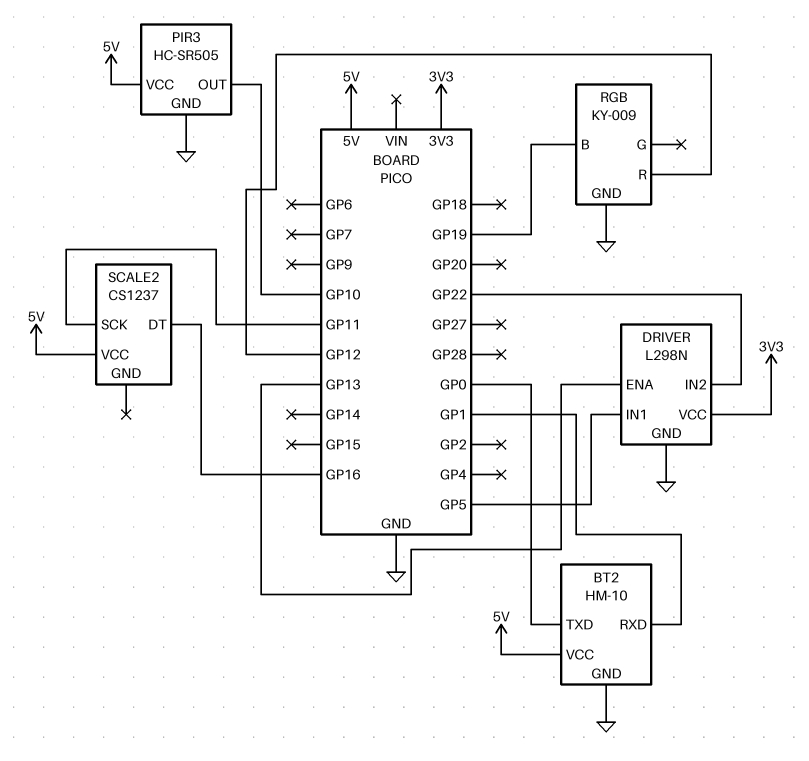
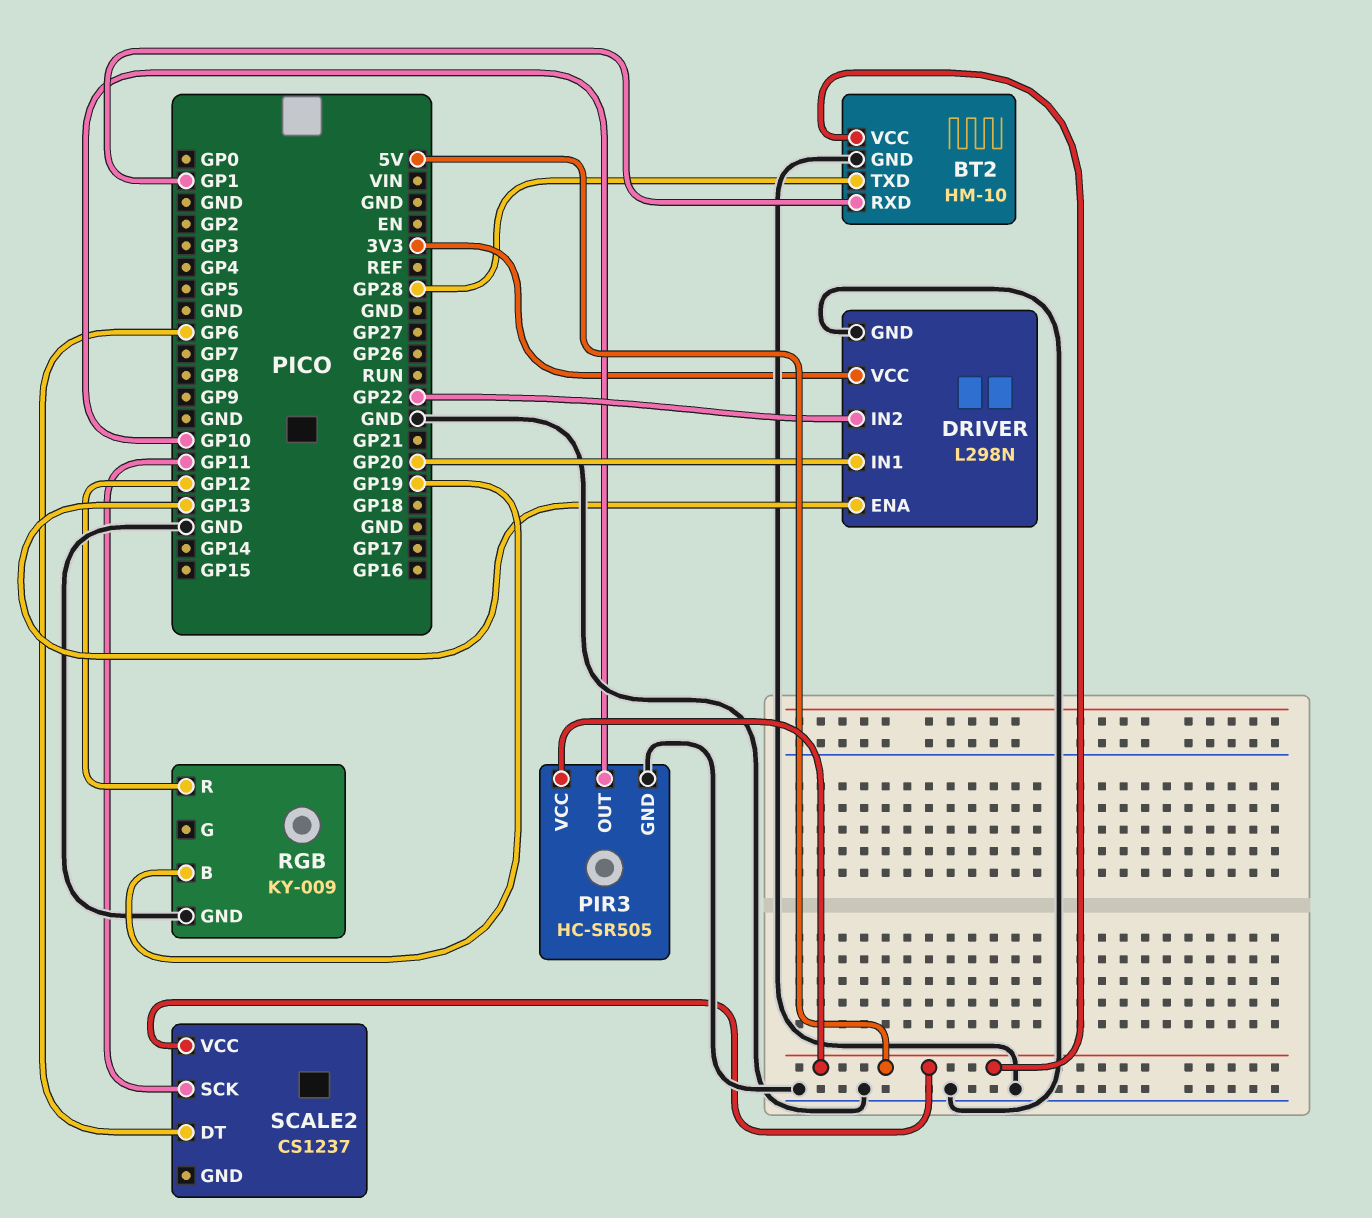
BT2 pin TXD: GP0 -> GP28
DRIVER pin IN1: GP5 -> GP20
SCALE2 pin DT: GP16 -> GP6

